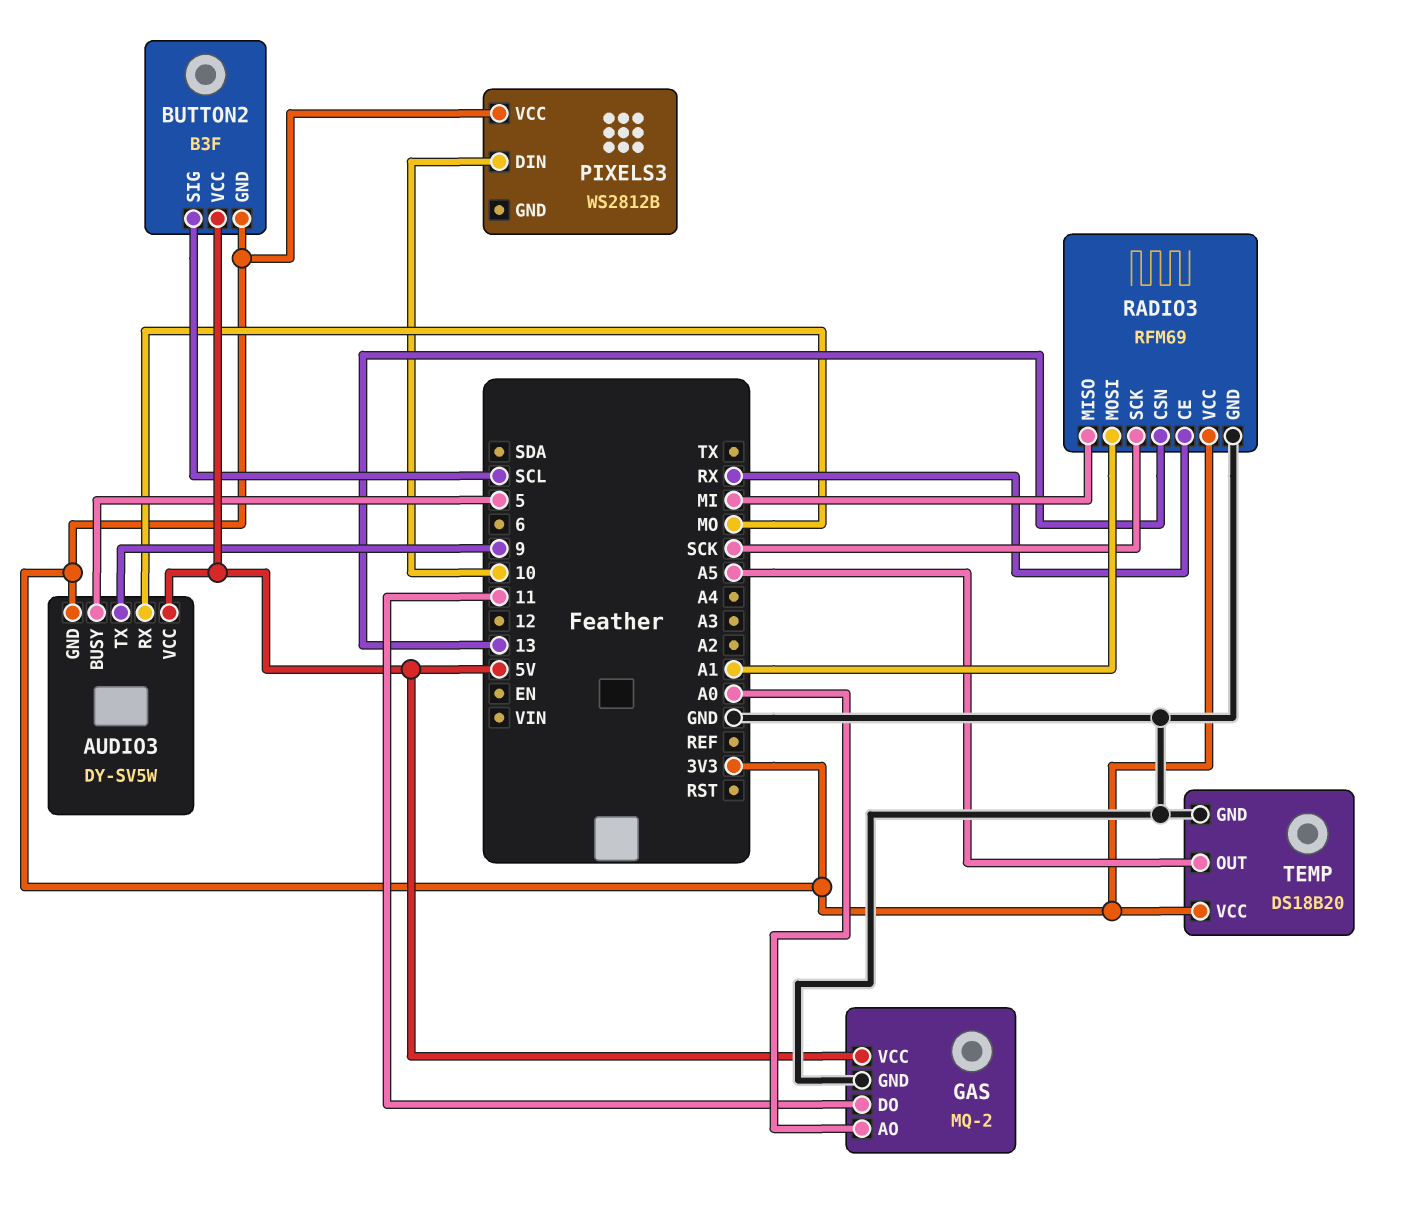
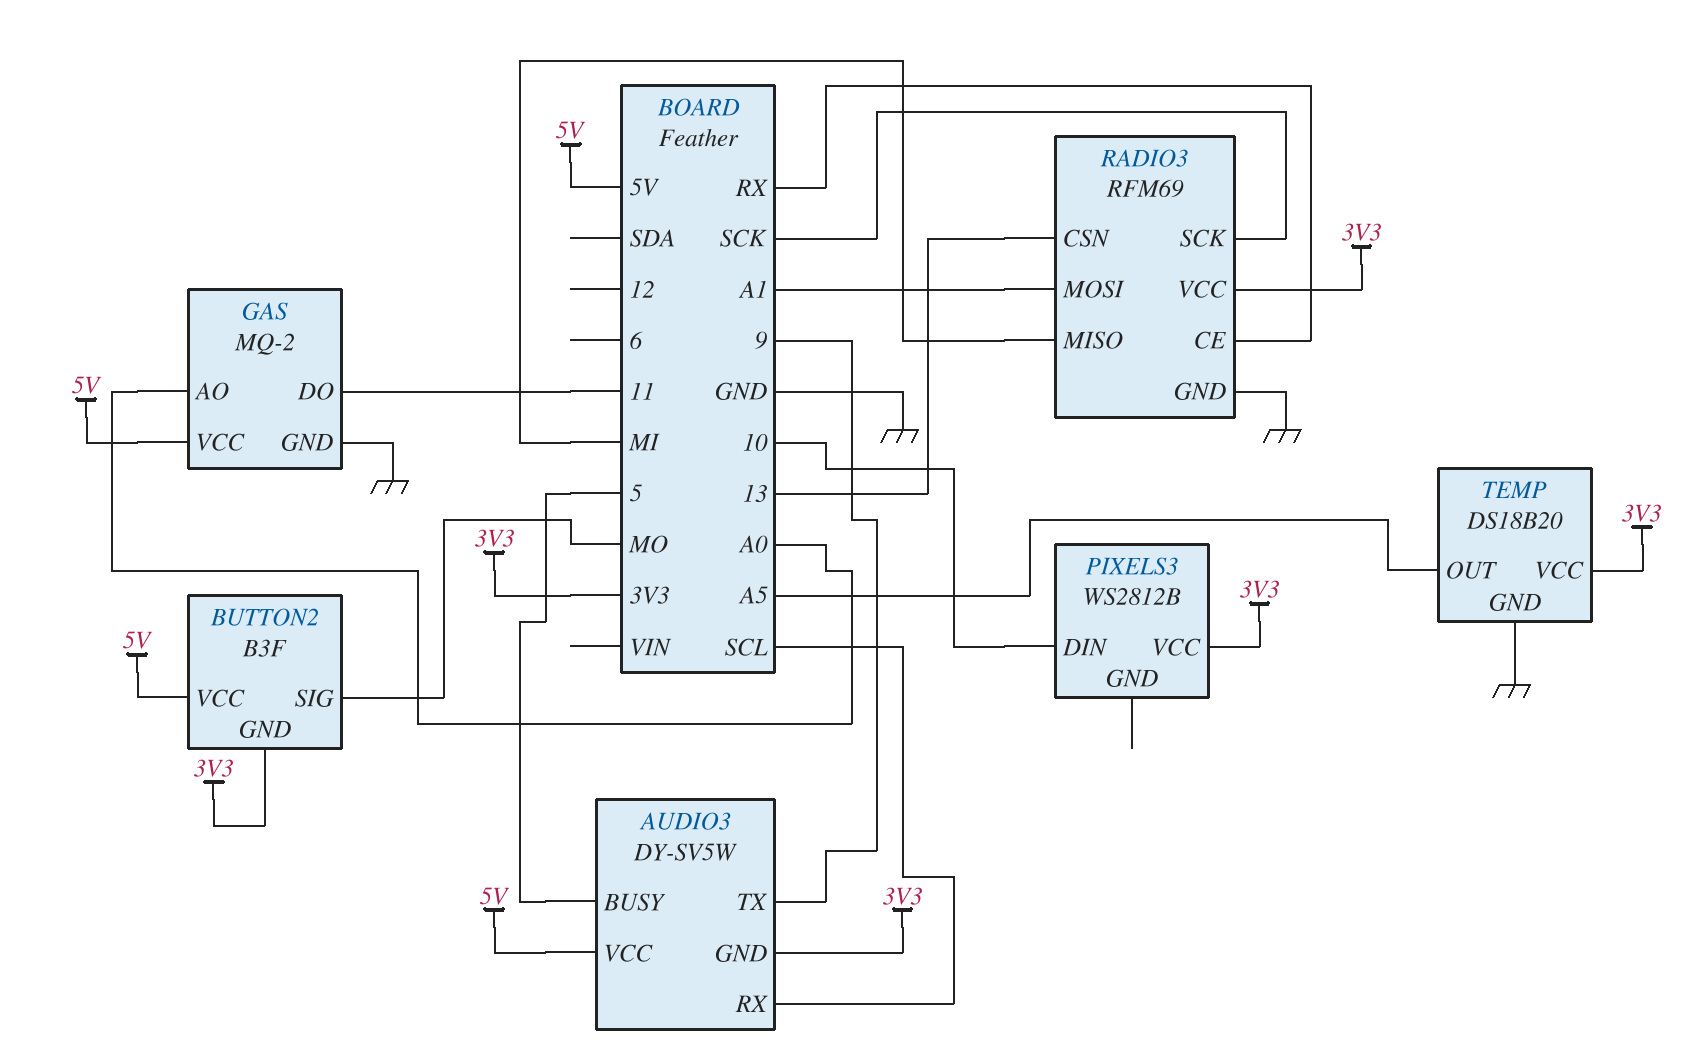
AUDIO3 pin RX: MO -> SCL
BUTTON2 pin SIG: SCL -> MO

